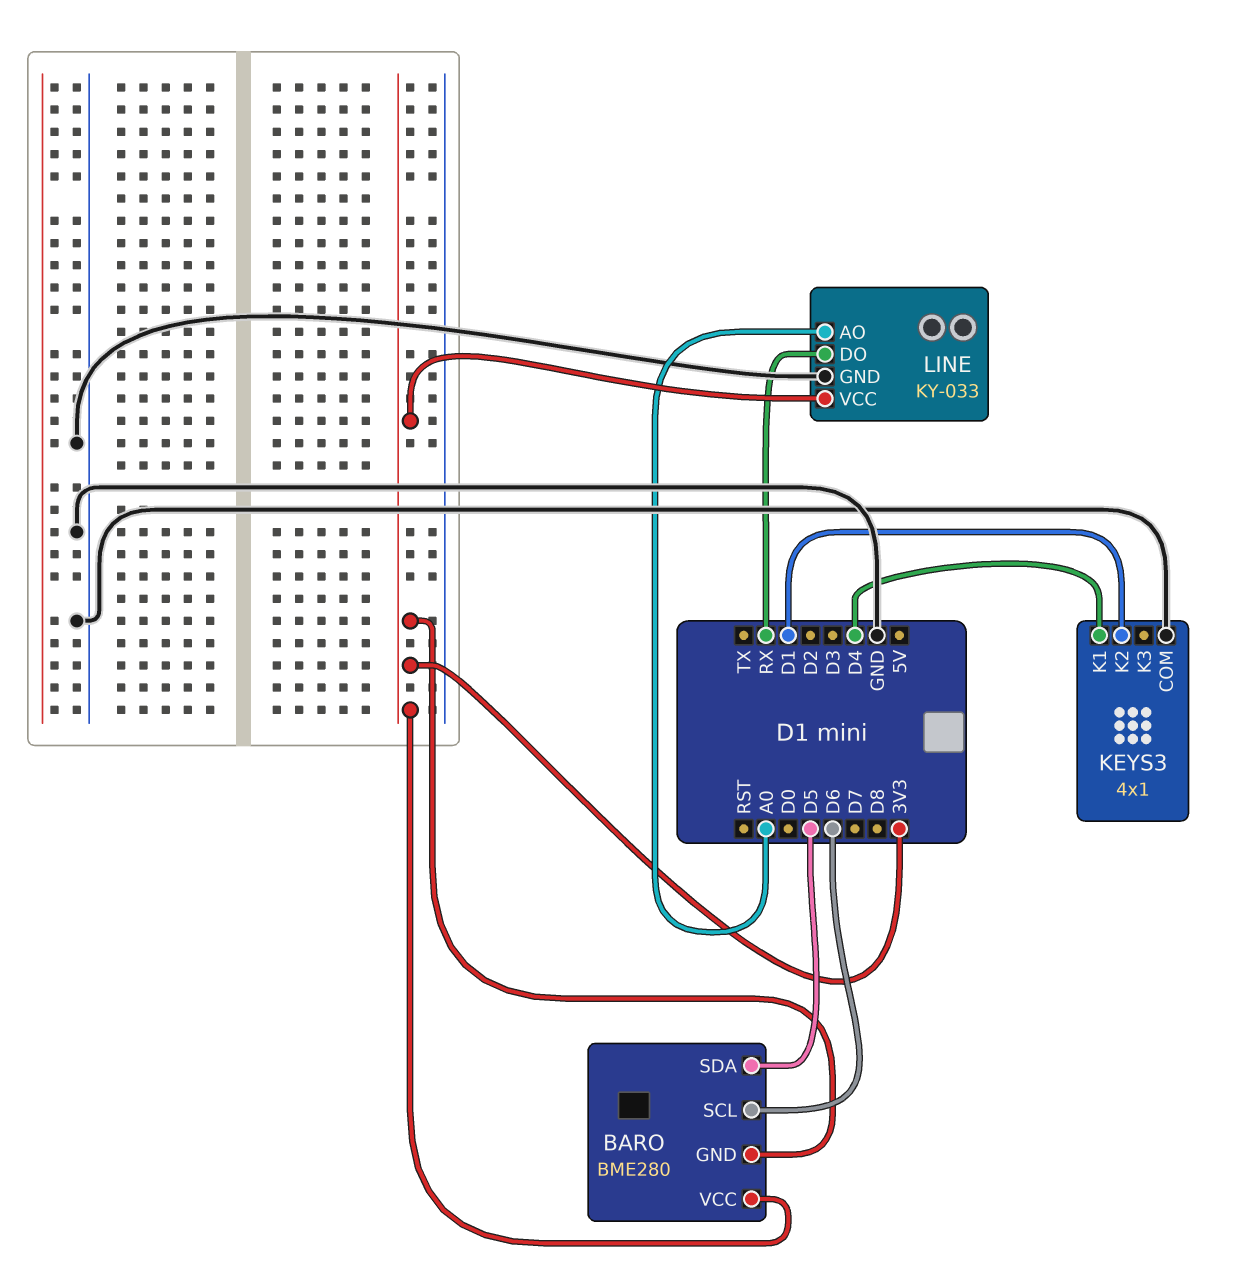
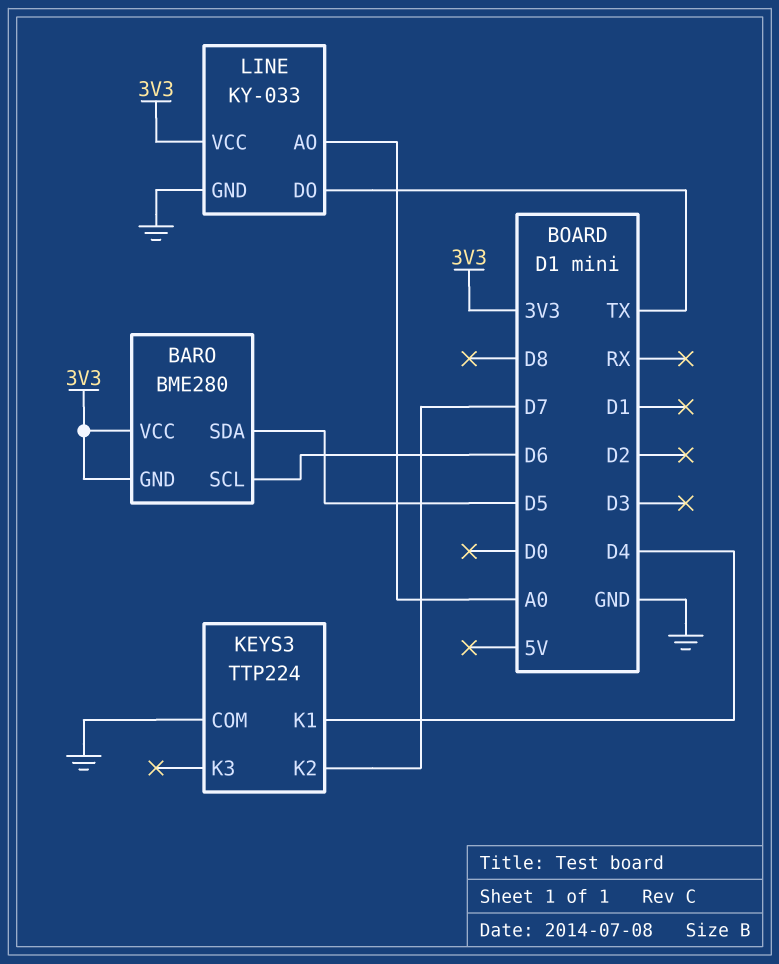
KEYS3: 4x1 -> TTP224
KEYS3 pin K2: D1 -> D7
LINE pin DO: RX -> TX

